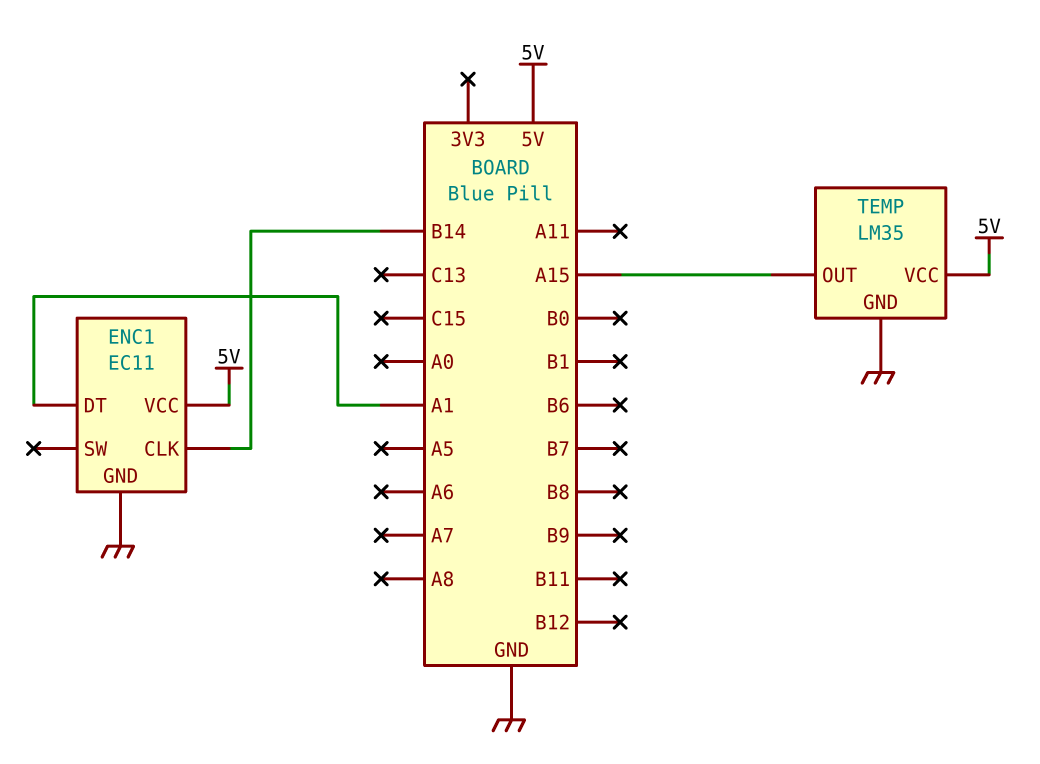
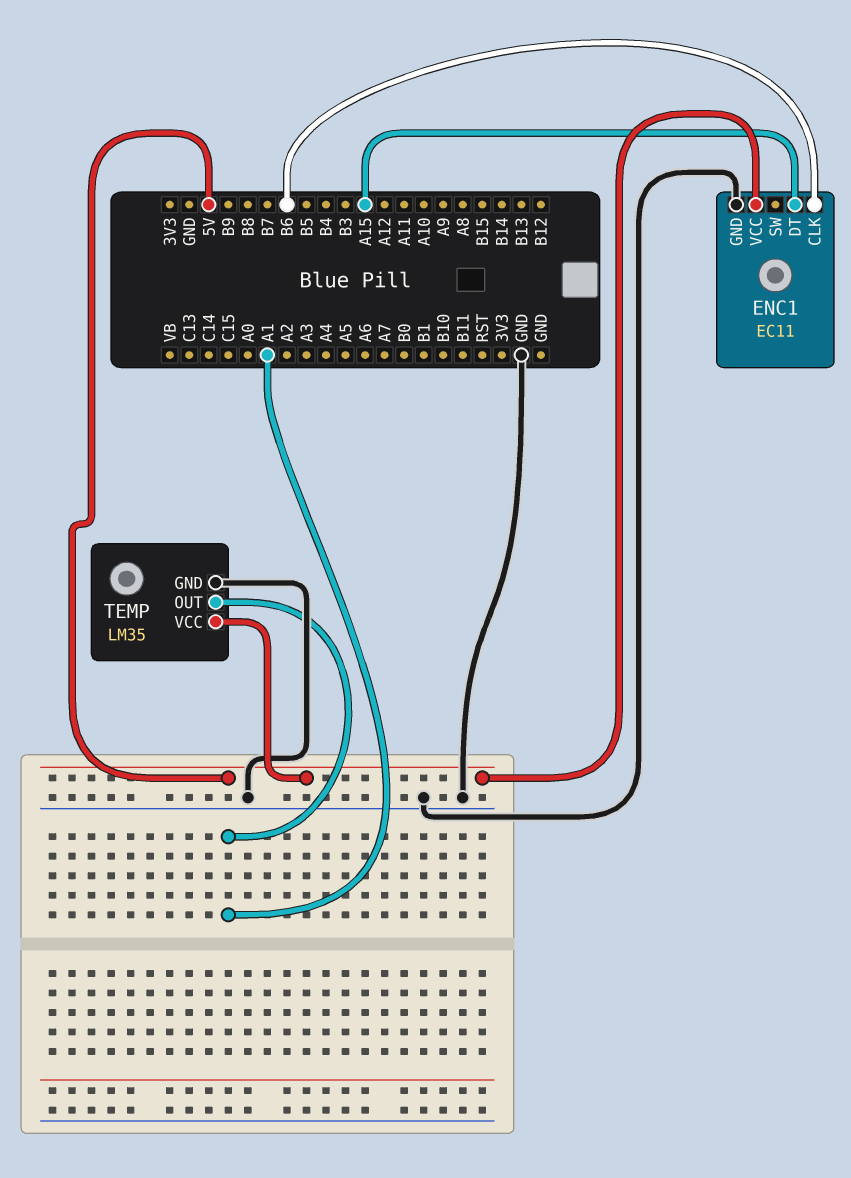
ENC1 pin CLK: B14 -> B6
ENC1 pin DT: A1 -> A15
TEMP pin OUT: A15 -> A1

